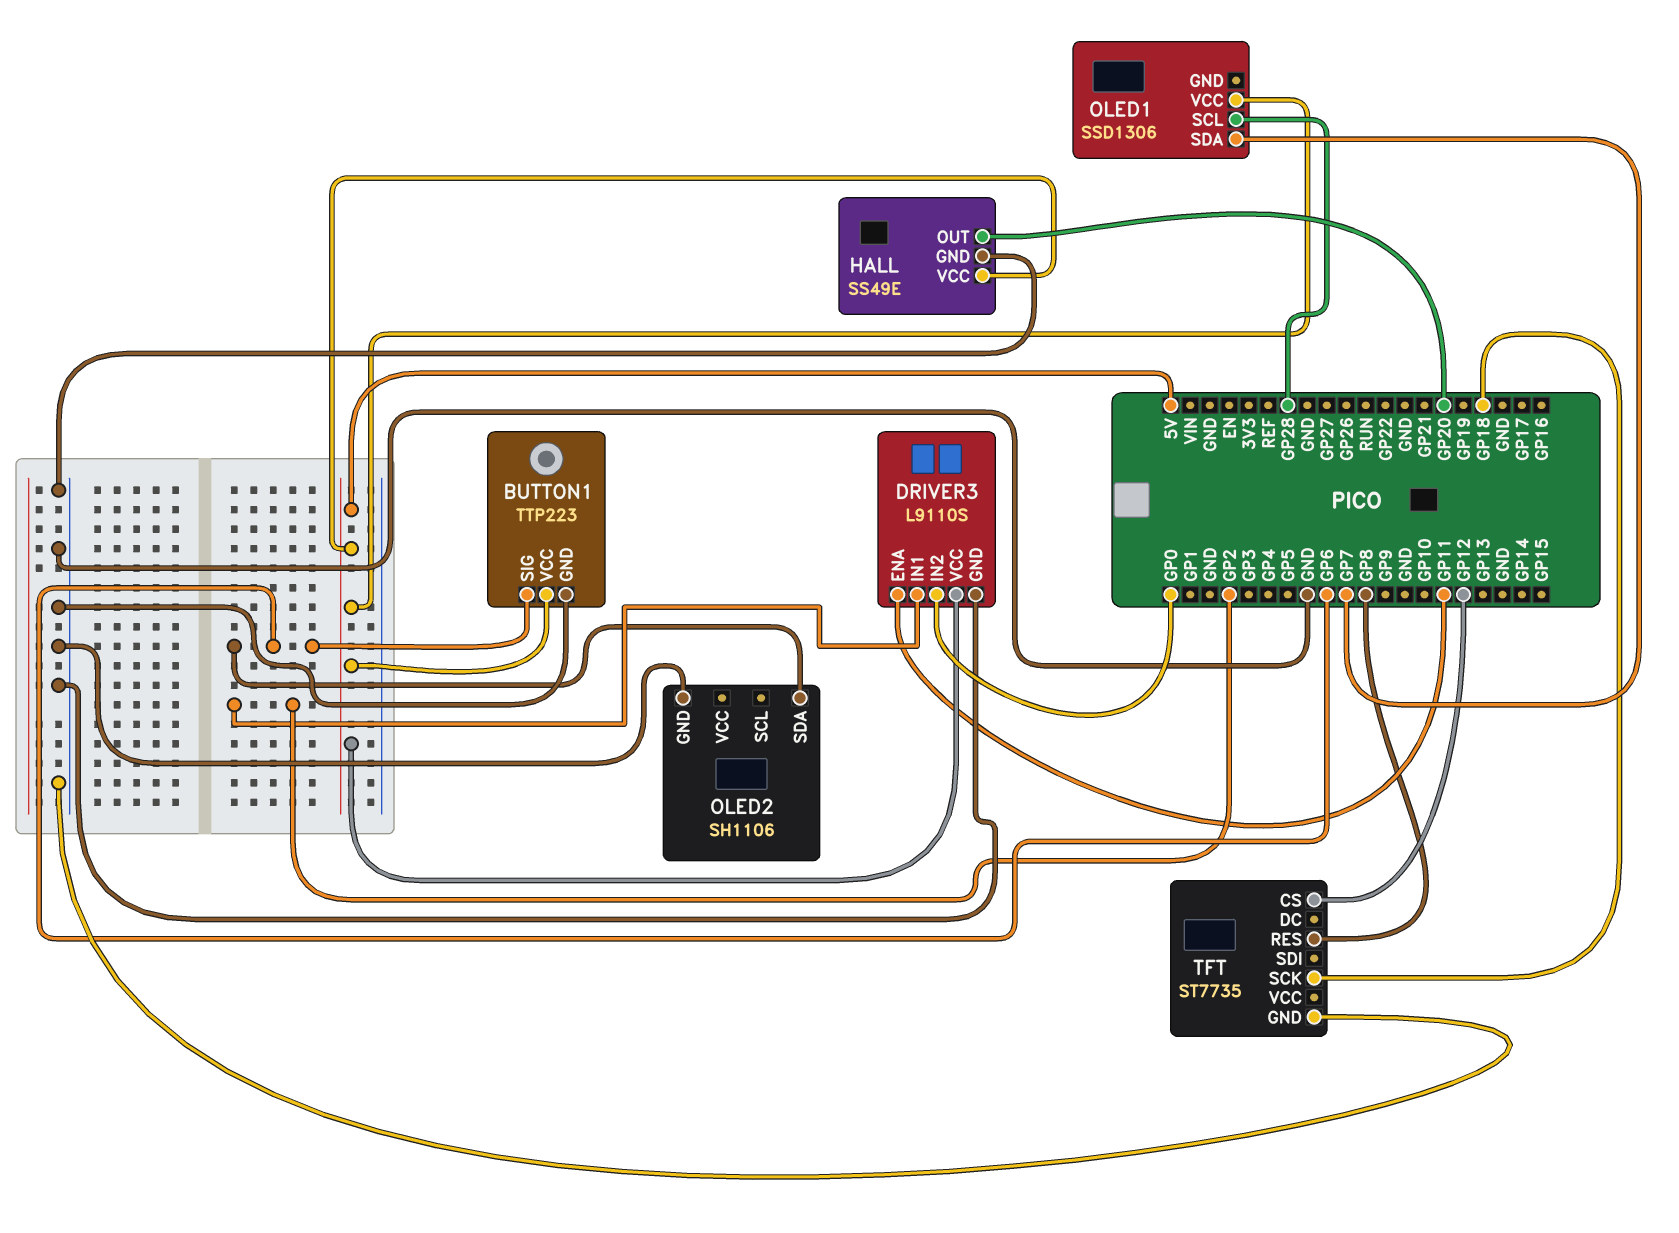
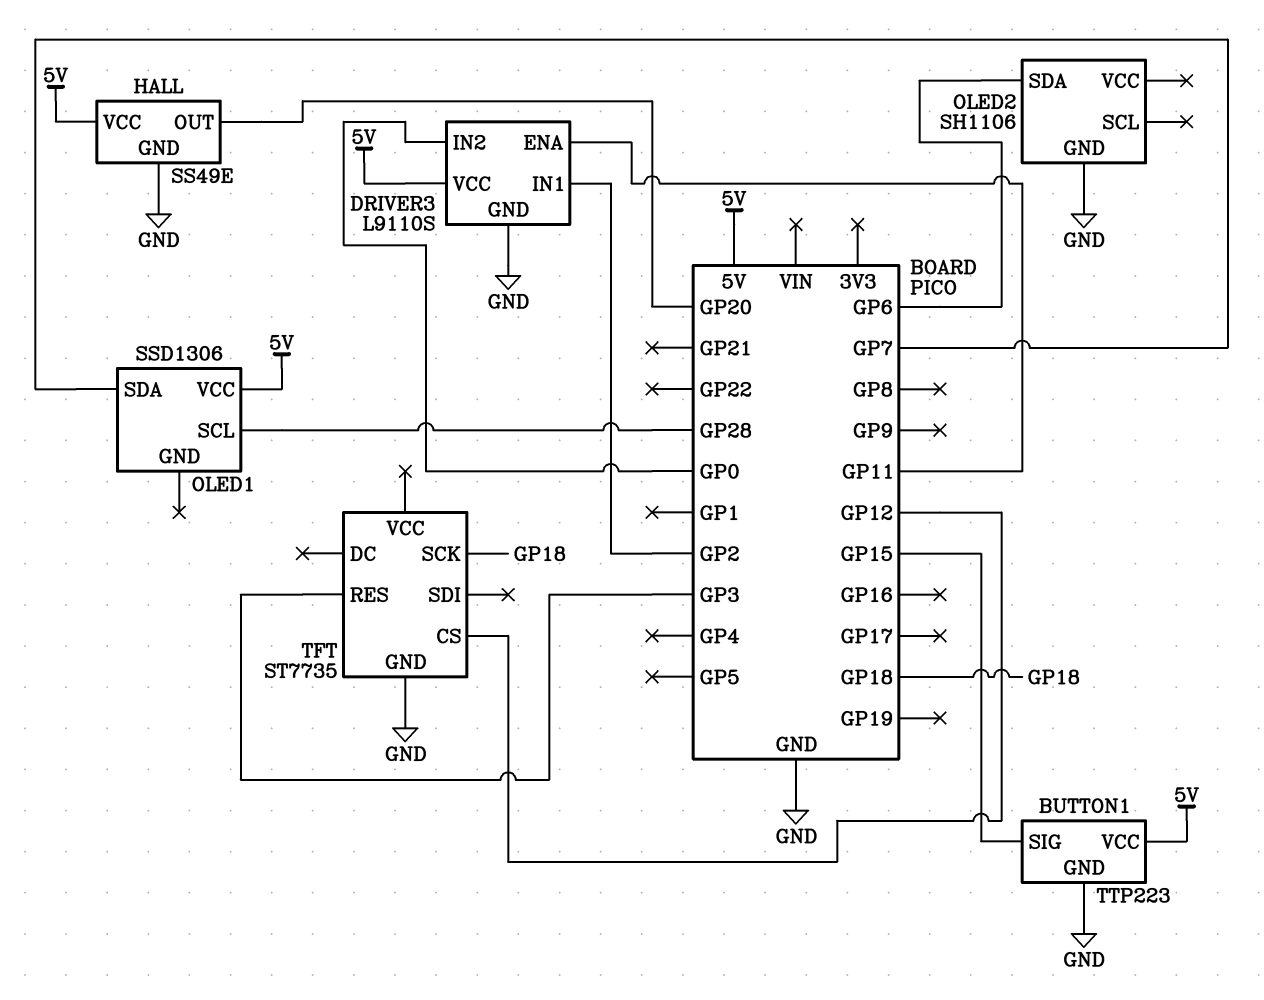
BUTTON1 pin SIG: GP6 -> GP15
TFT pin RES: GP8 -> GP3

